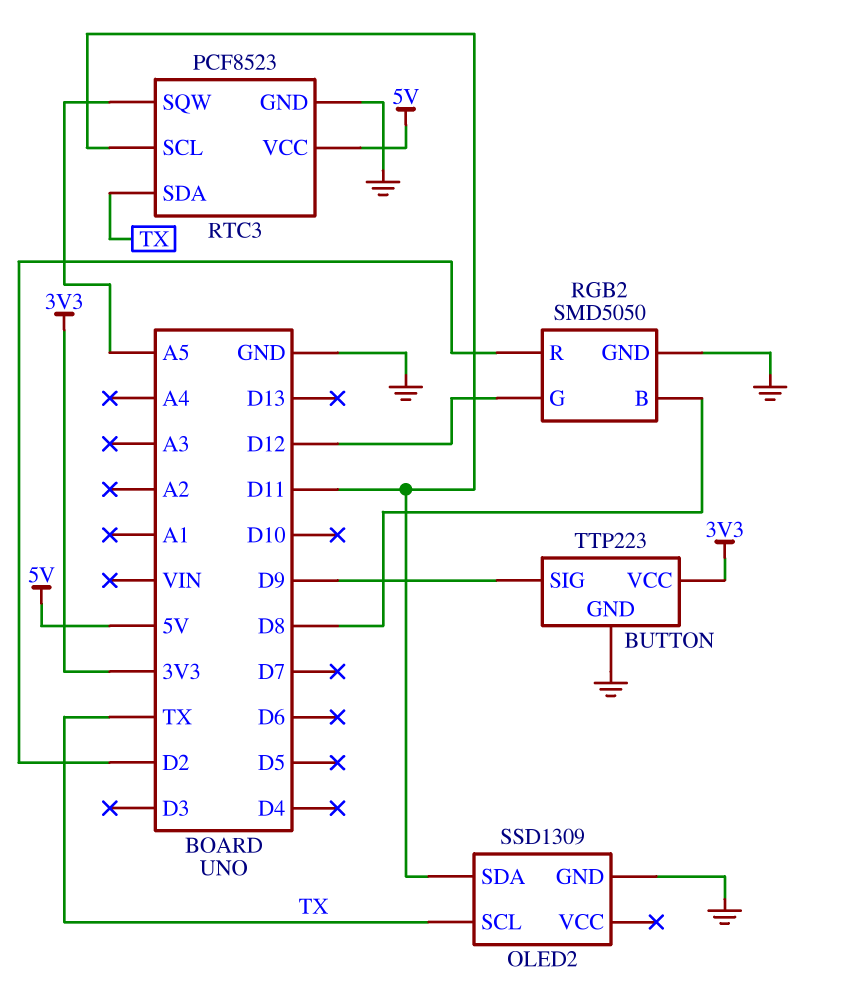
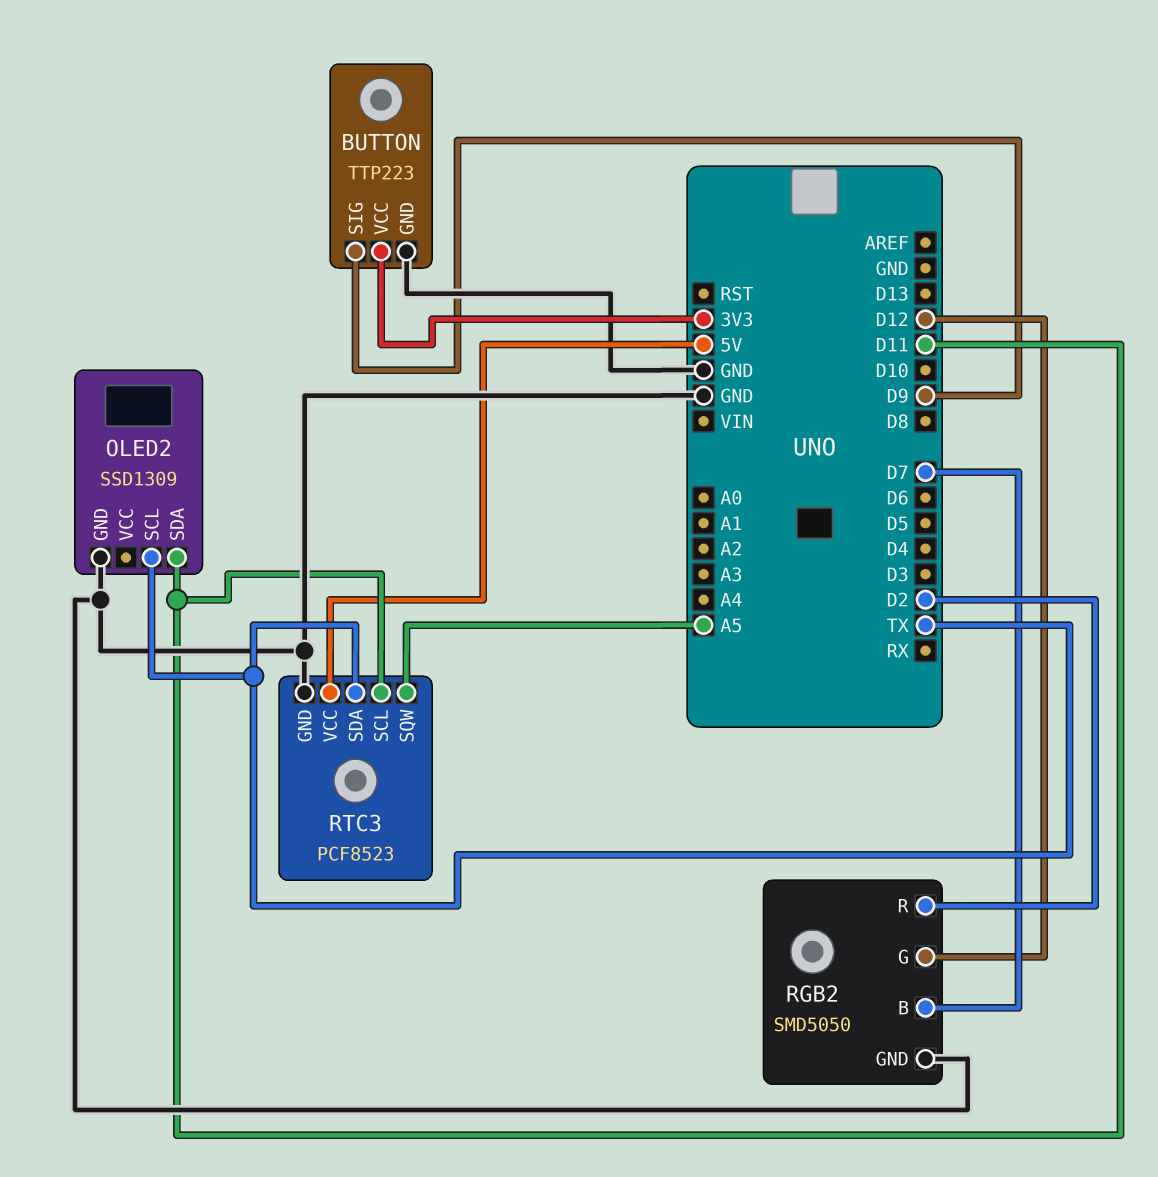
RGB2 pin B: D8 -> D7

